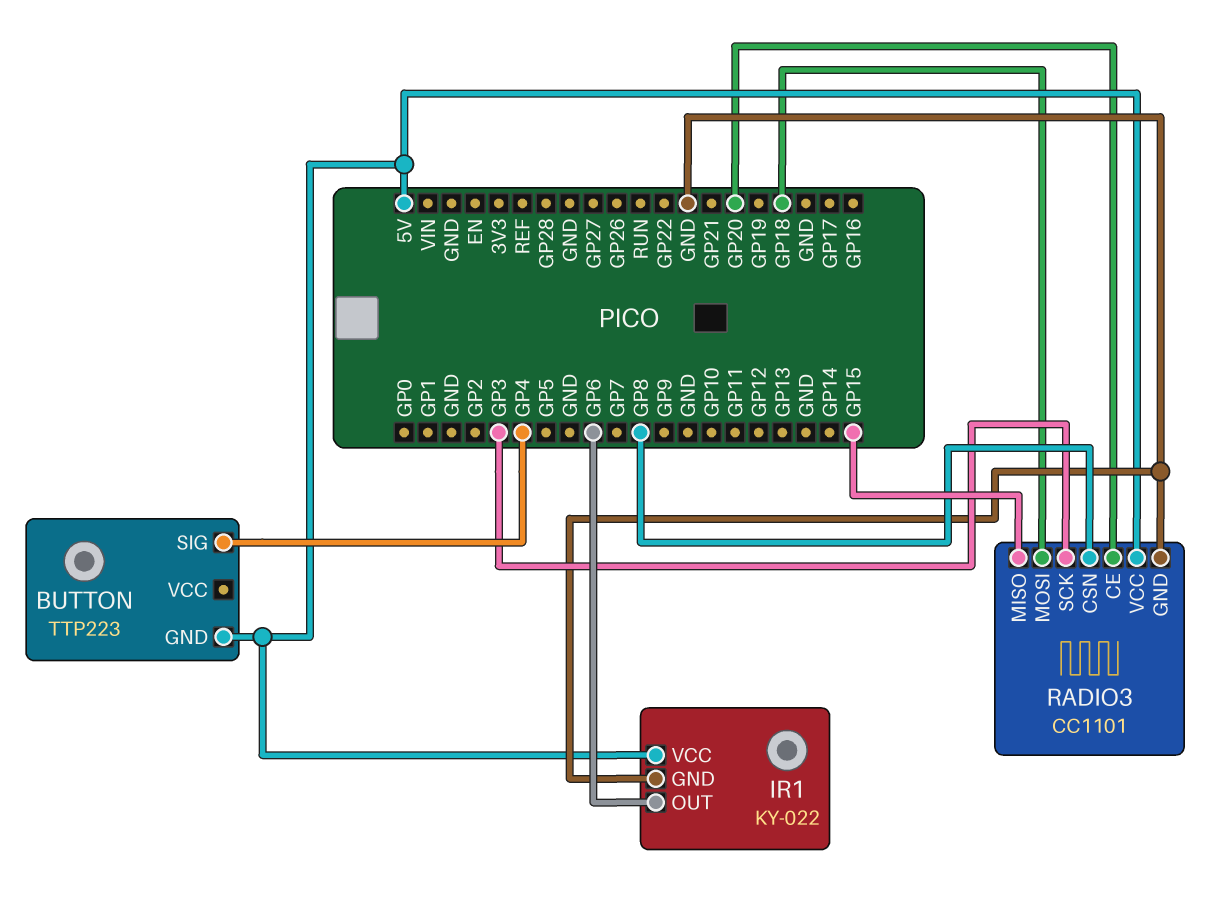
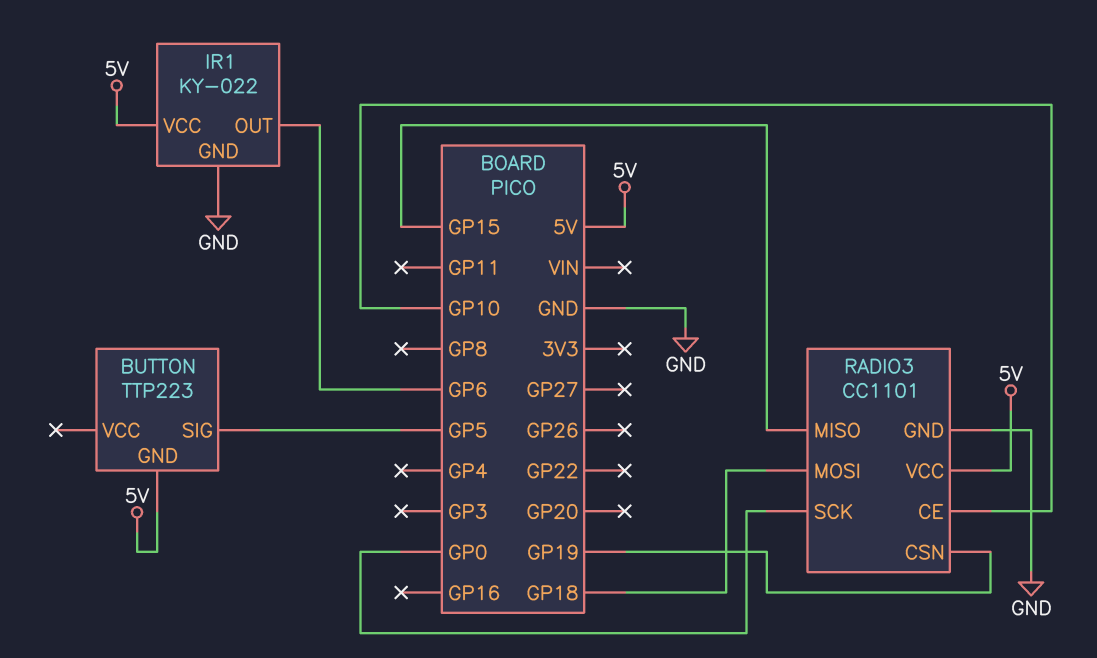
BUTTON pin SIG: GP4 -> GP5
RADIO3 pin CE: GP20 -> GP10
RADIO3 pin CSN: GP8 -> GP19
RADIO3 pin SCK: GP3 -> GP0

